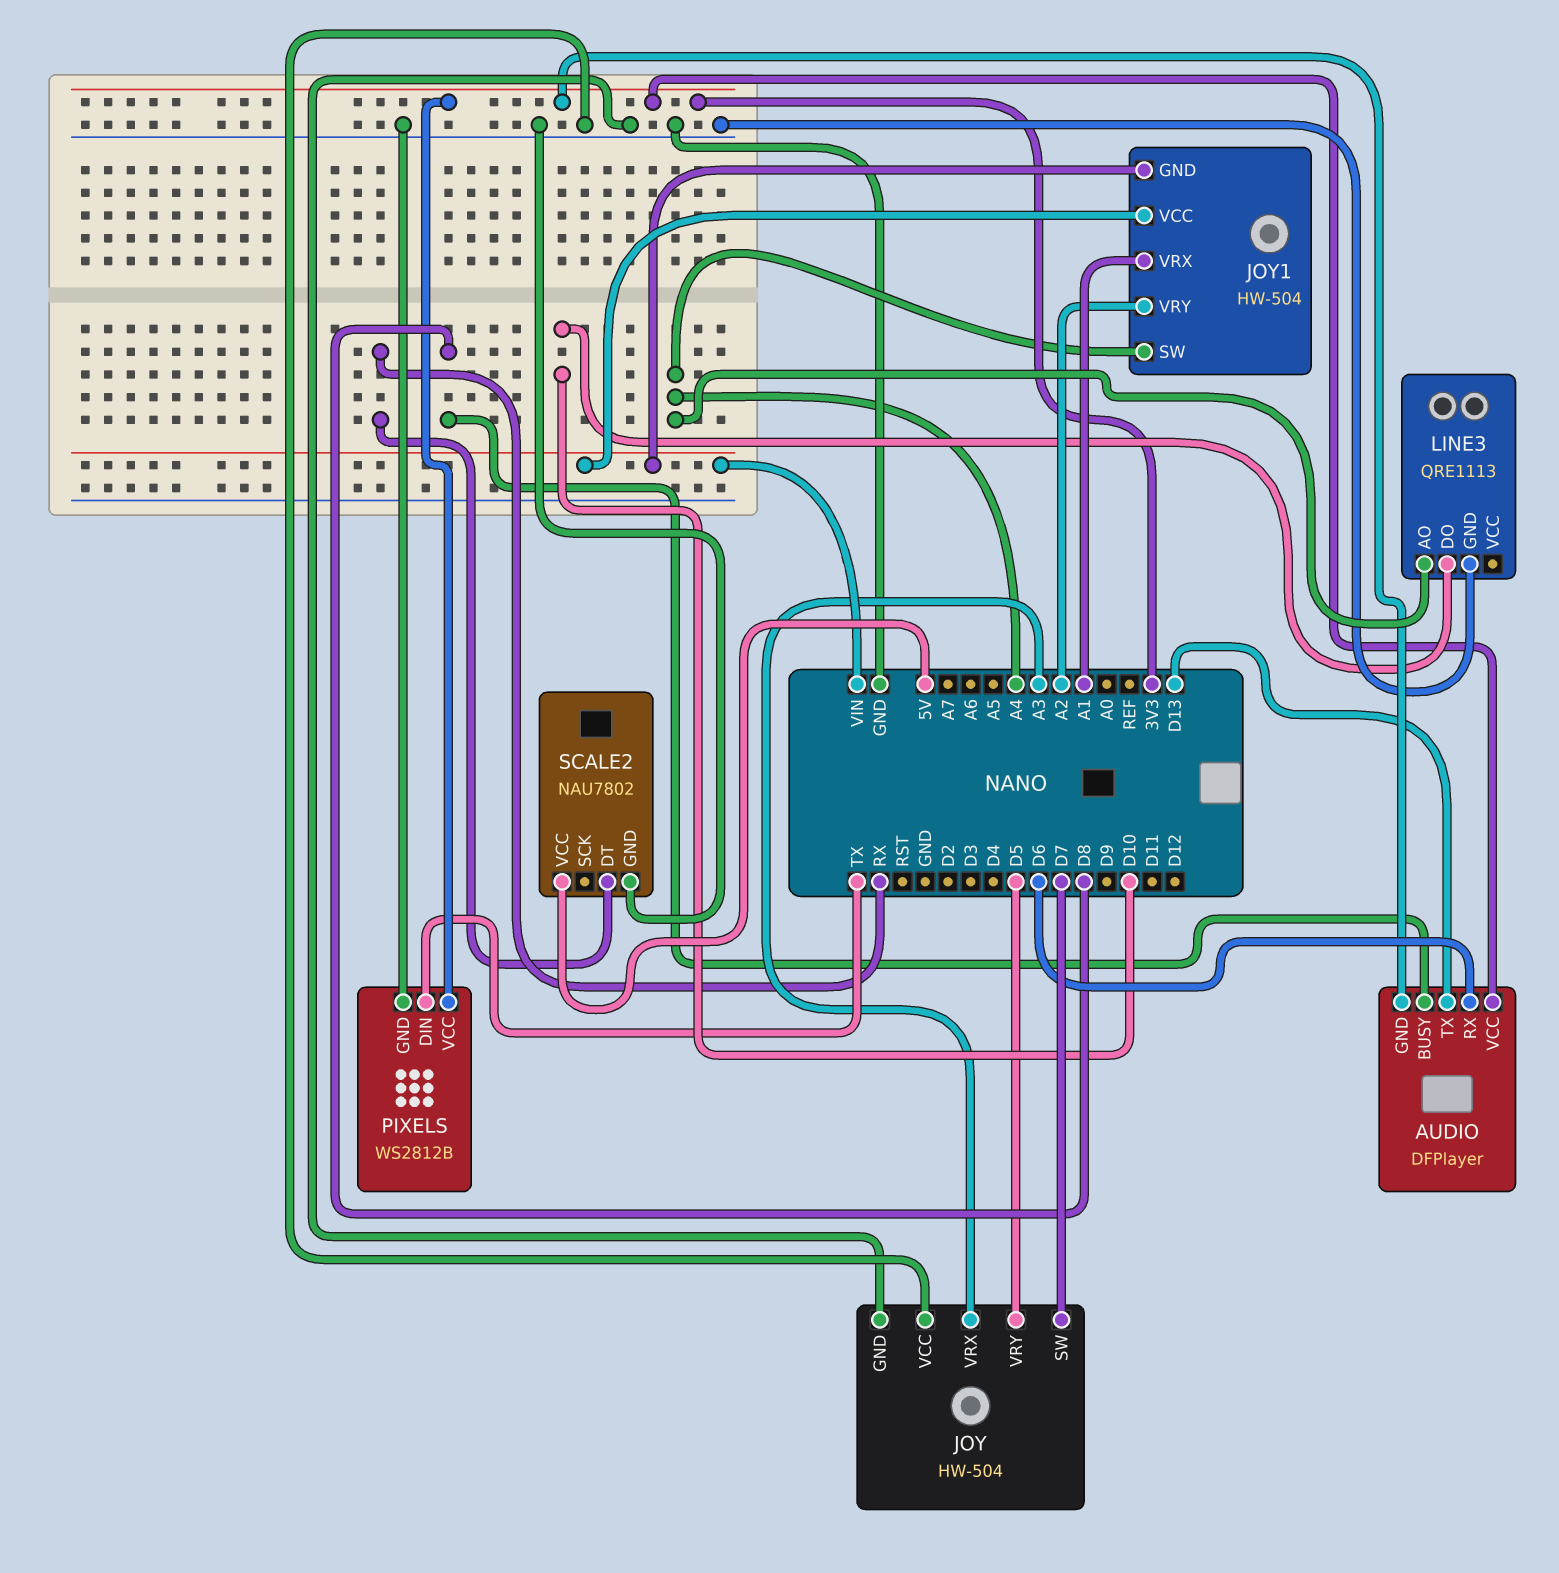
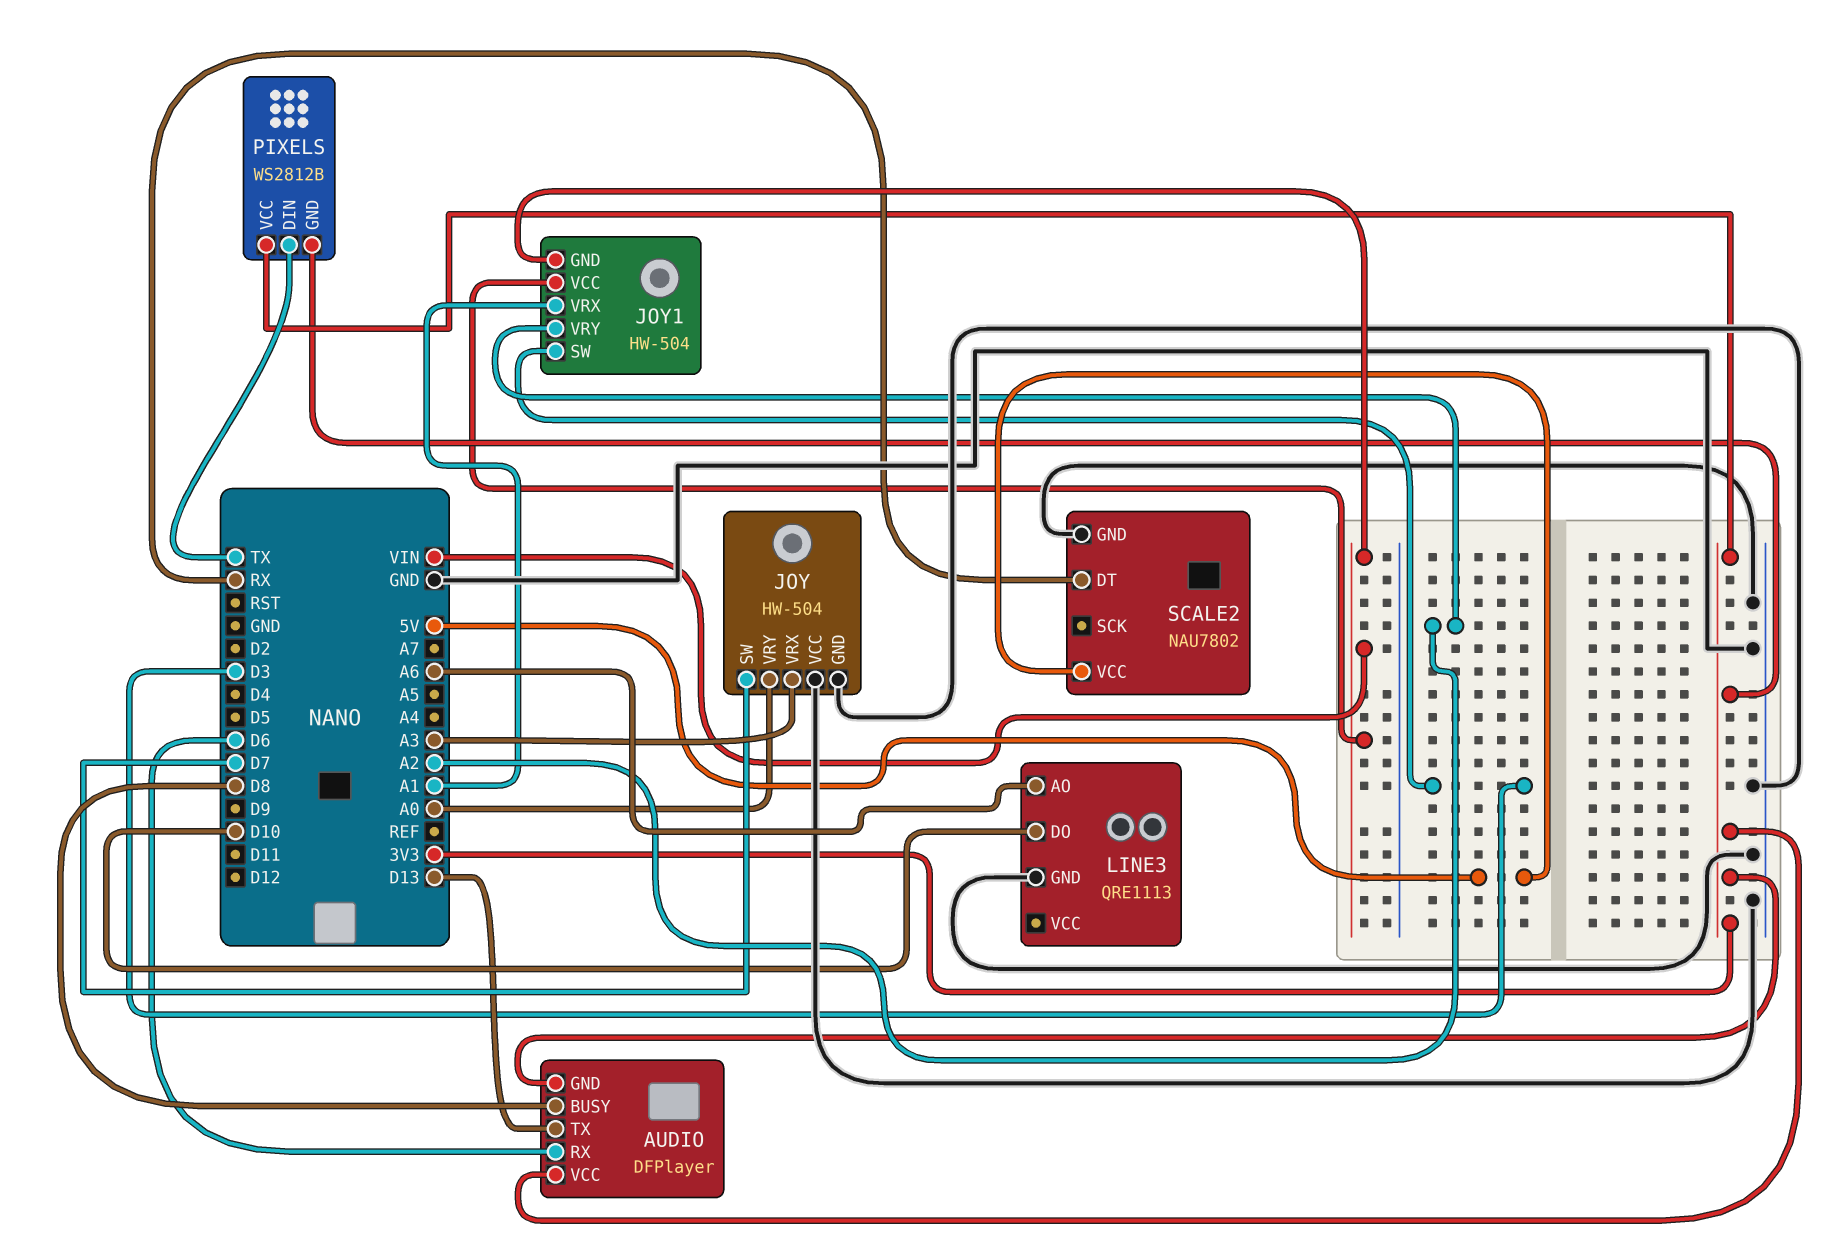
JOY pin VRY: D5 -> A0
JOY1 pin SW: A4 -> D3
LINE3 pin AO: A4 -> A6
PIXELS pin GND: GND -> 3V3

